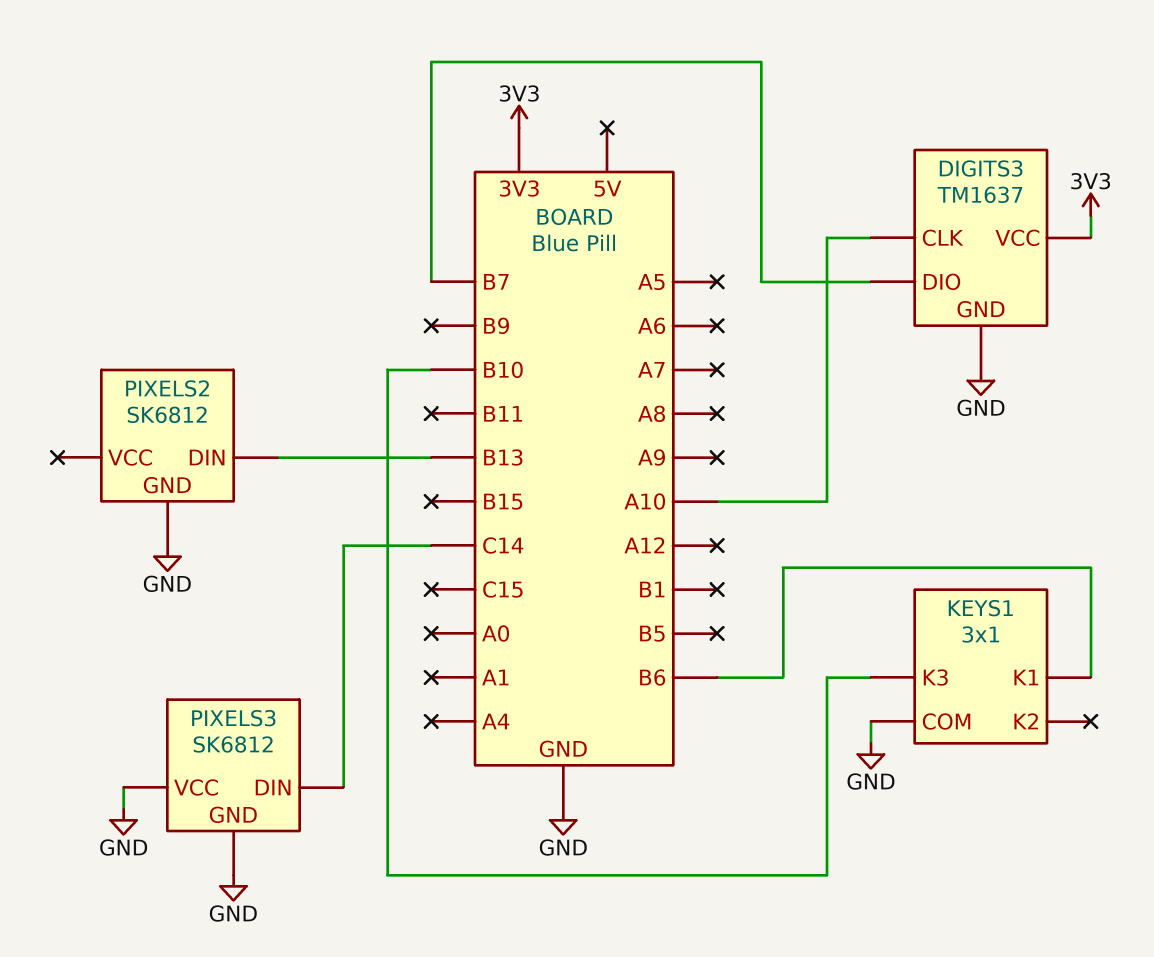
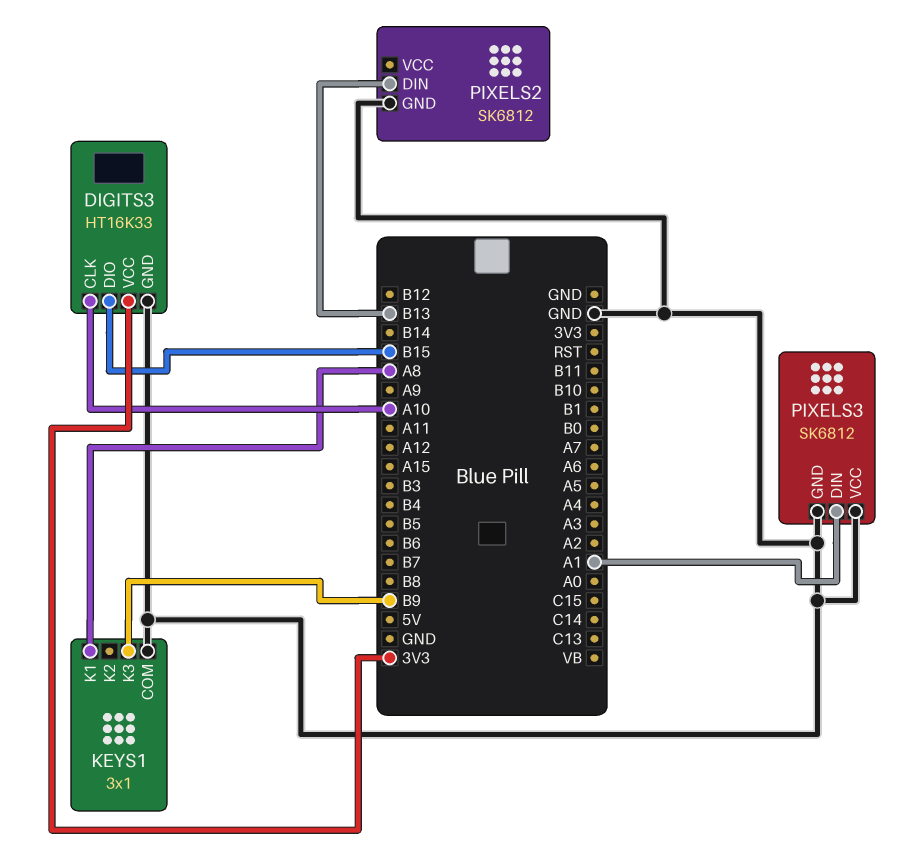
DIGITS3: TM1637 -> HT16K33
DIGITS3 pin DIO: B7 -> B15
KEYS1 pin K1: B6 -> A8
KEYS1 pin K3: B10 -> B9
PIXELS3 pin DIN: C14 -> A1

